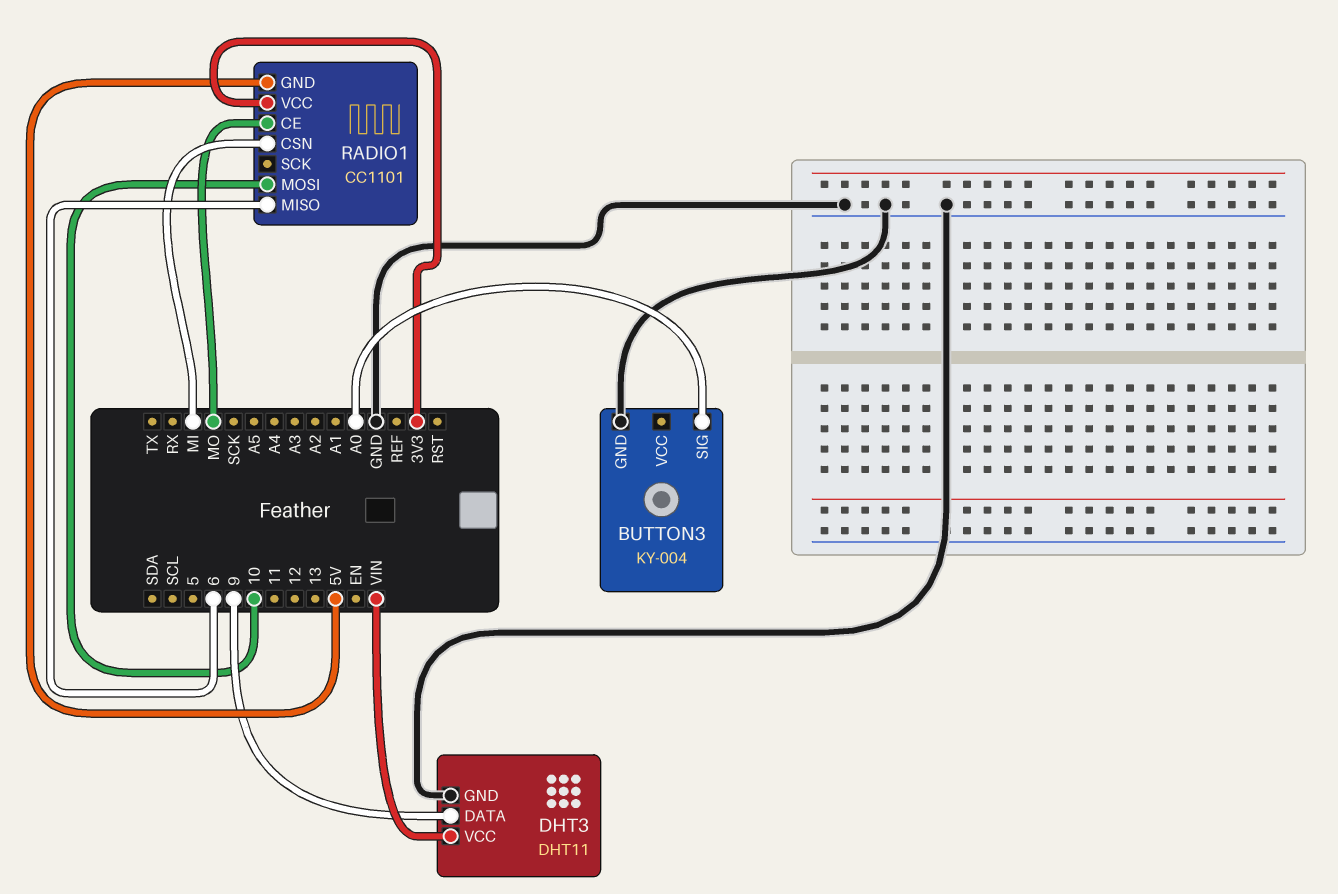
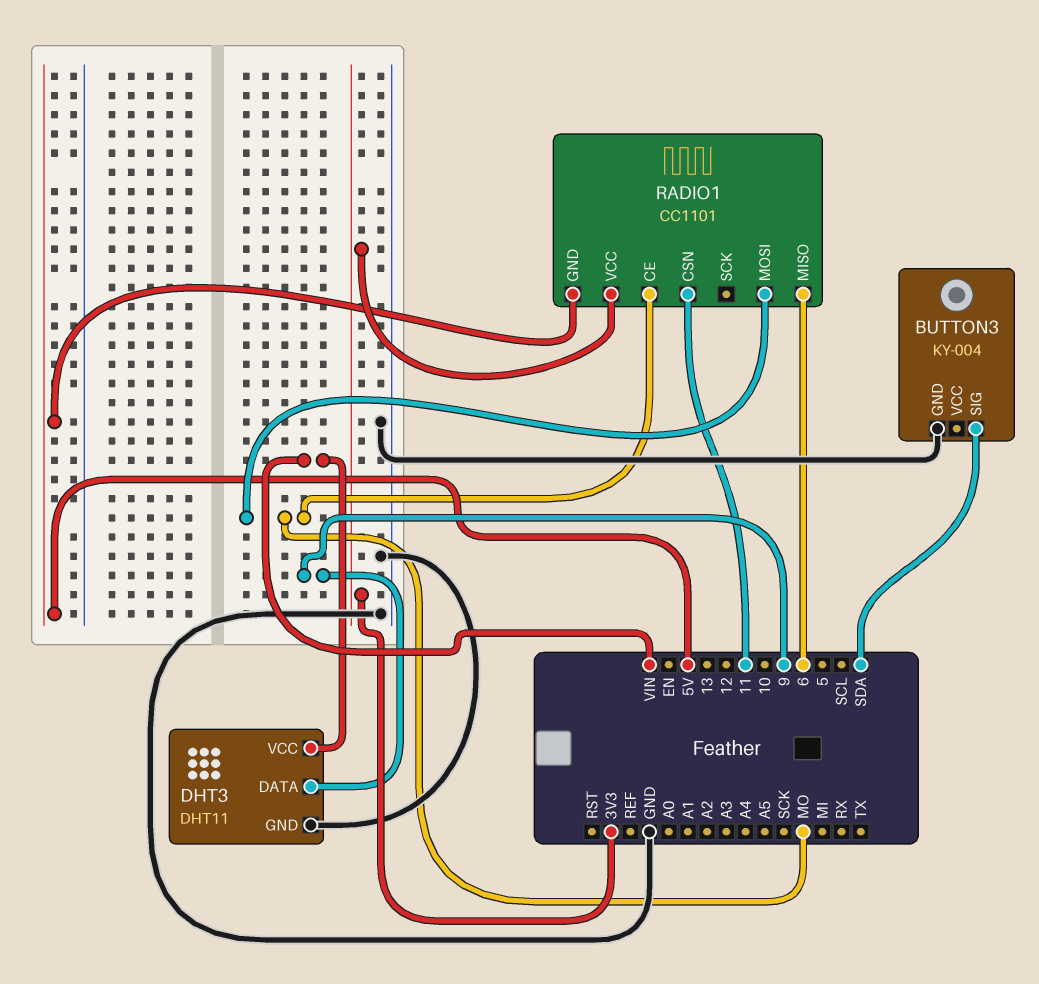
BUTTON3 pin SIG: A0 -> SDA
RADIO1 pin CSN: MI -> 11
RADIO1 pin MOSI: 10 -> MO

